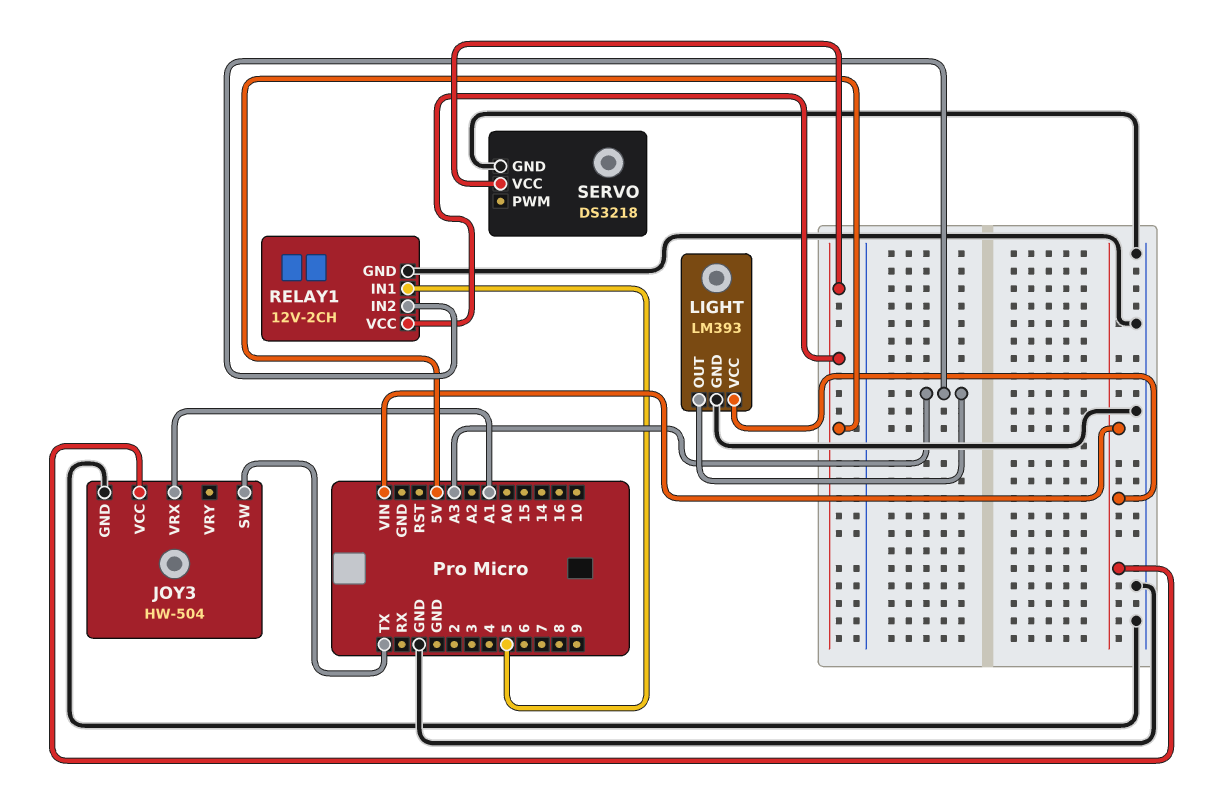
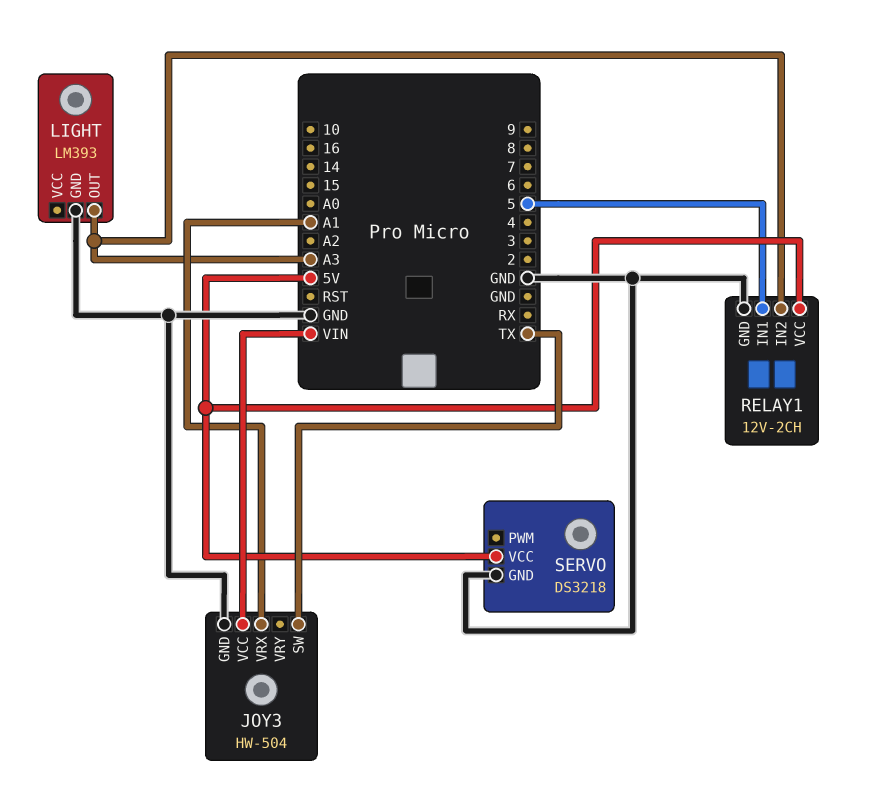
LIGHT pin VCC: VIN -> none

